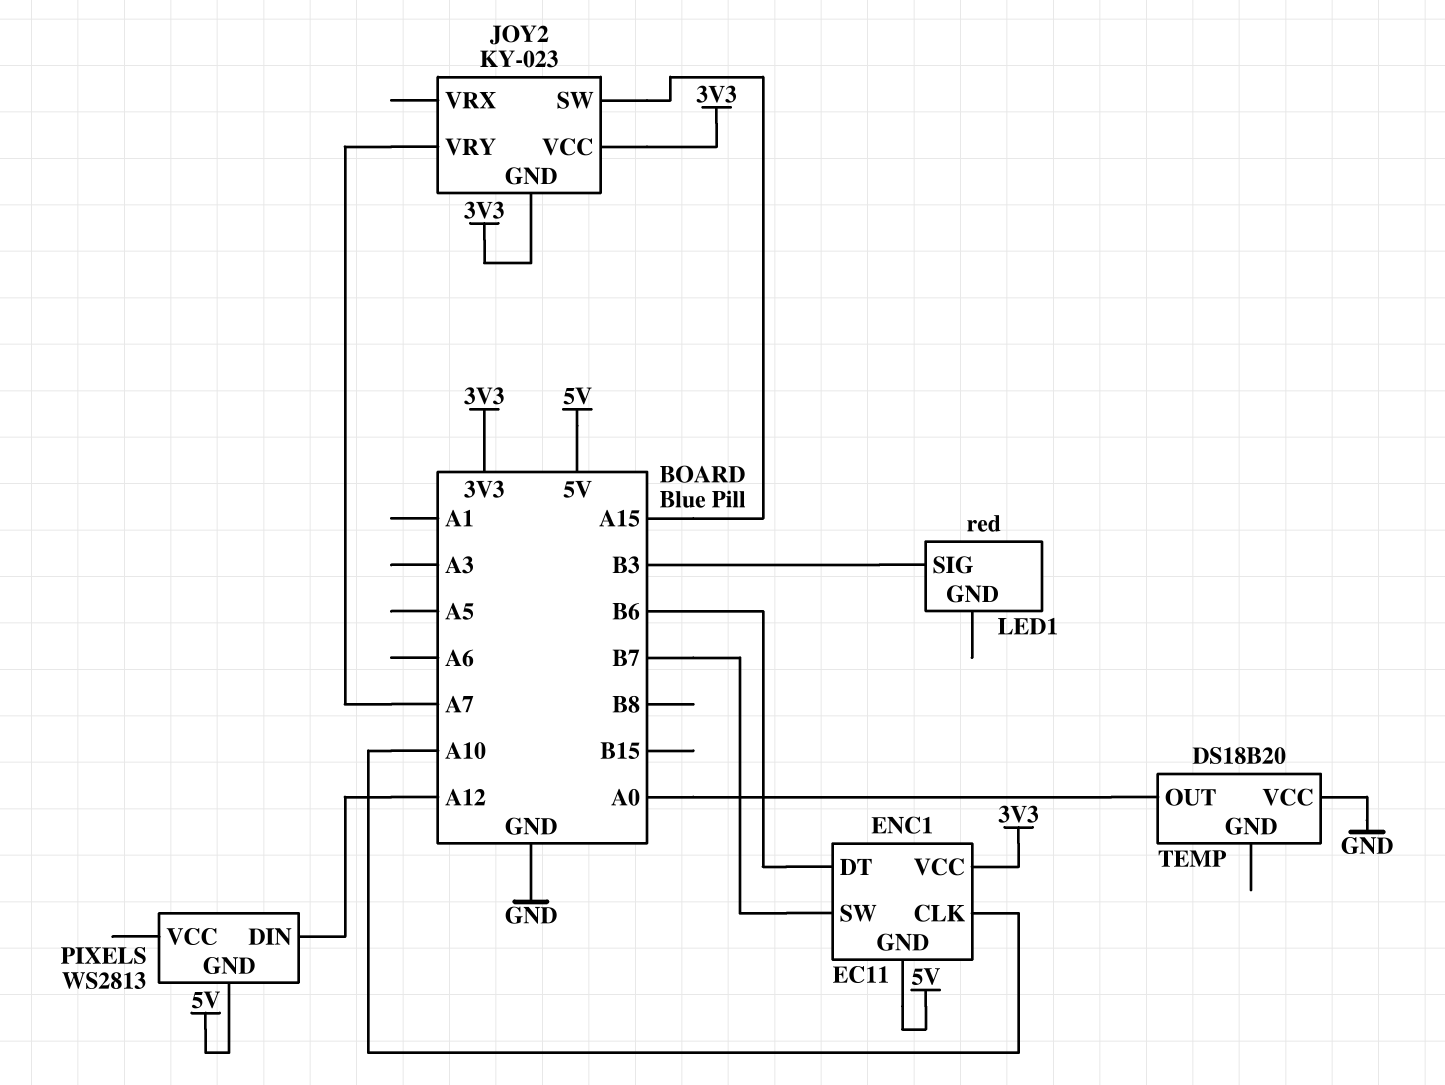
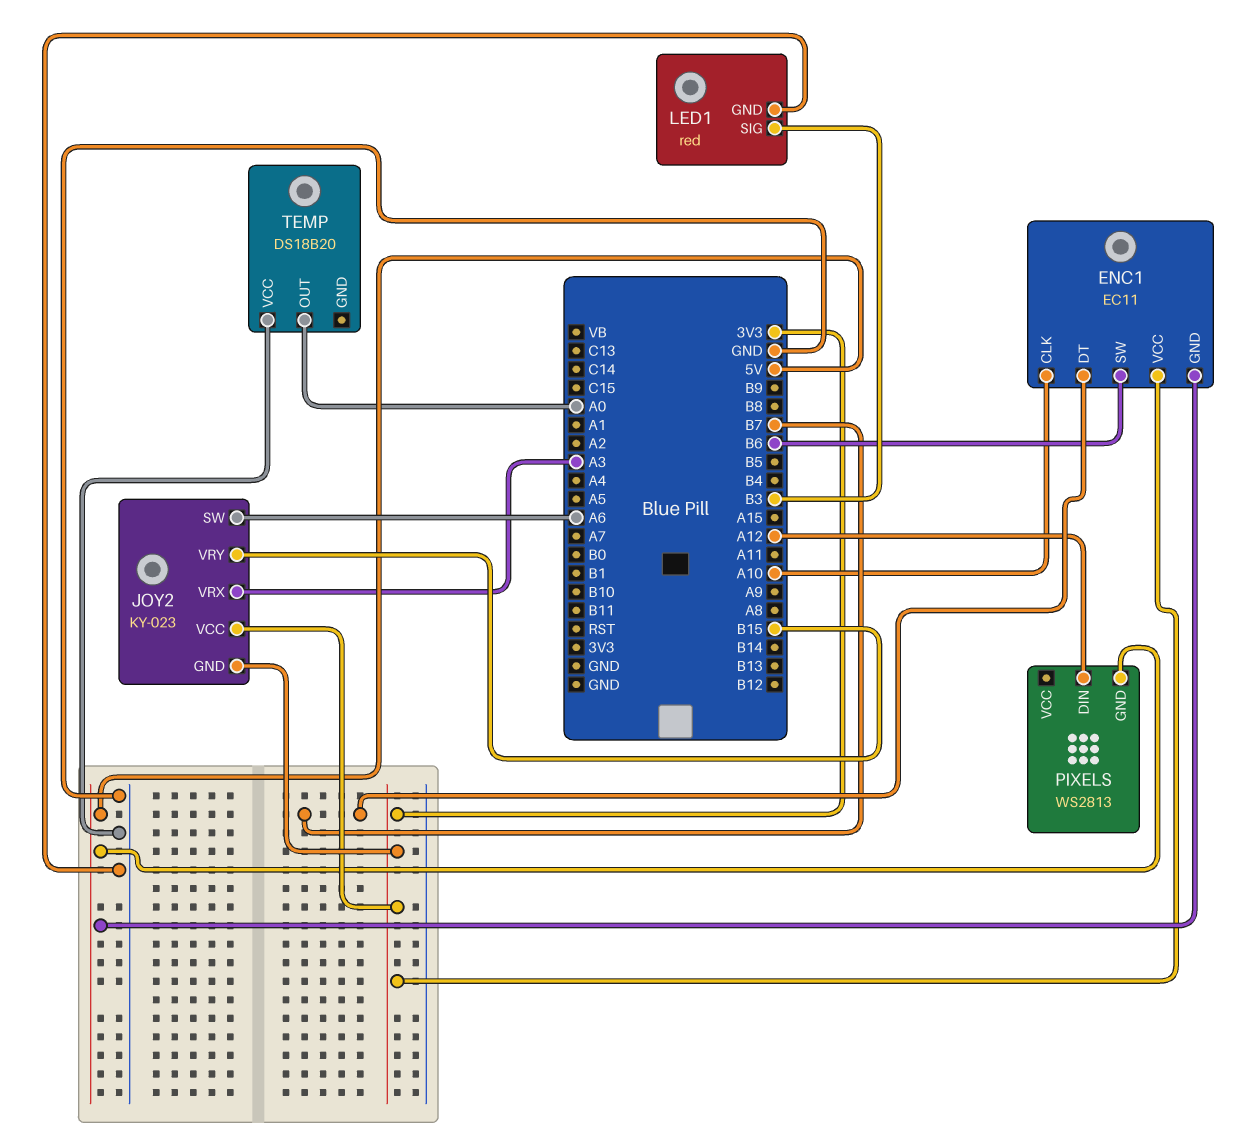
ENC1 pin DT: B6 -> B7
ENC1 pin SW: B7 -> B6
JOY2 pin SW: A15 -> A6
JOY2 pin VRX: none -> A3
JOY2 pin VRY: A7 -> B15
LED1 pin GND: none -> GND

